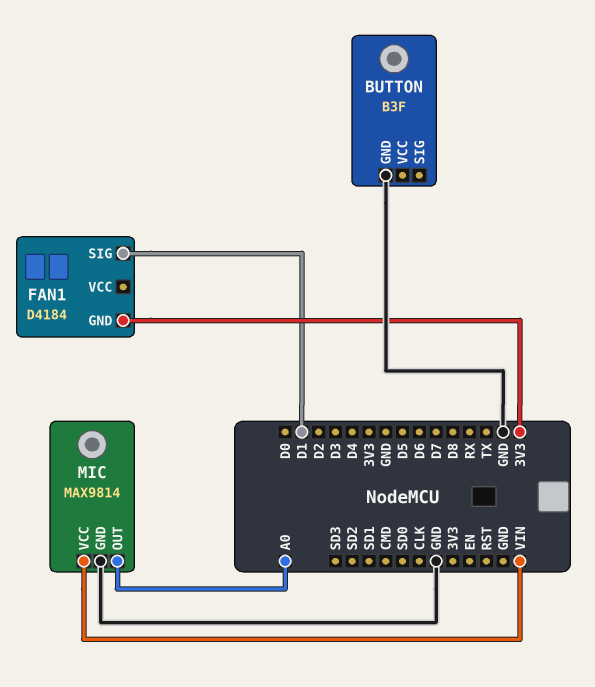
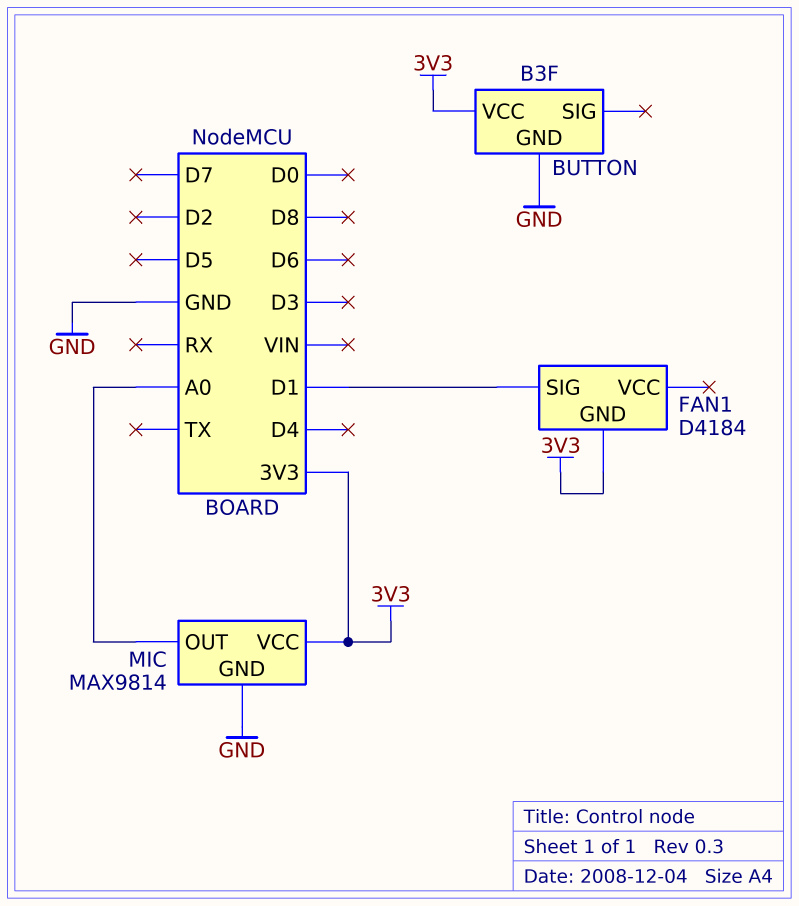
BUTTON pin VCC: none -> 3V3
MIC pin VCC: VIN -> 3V3

